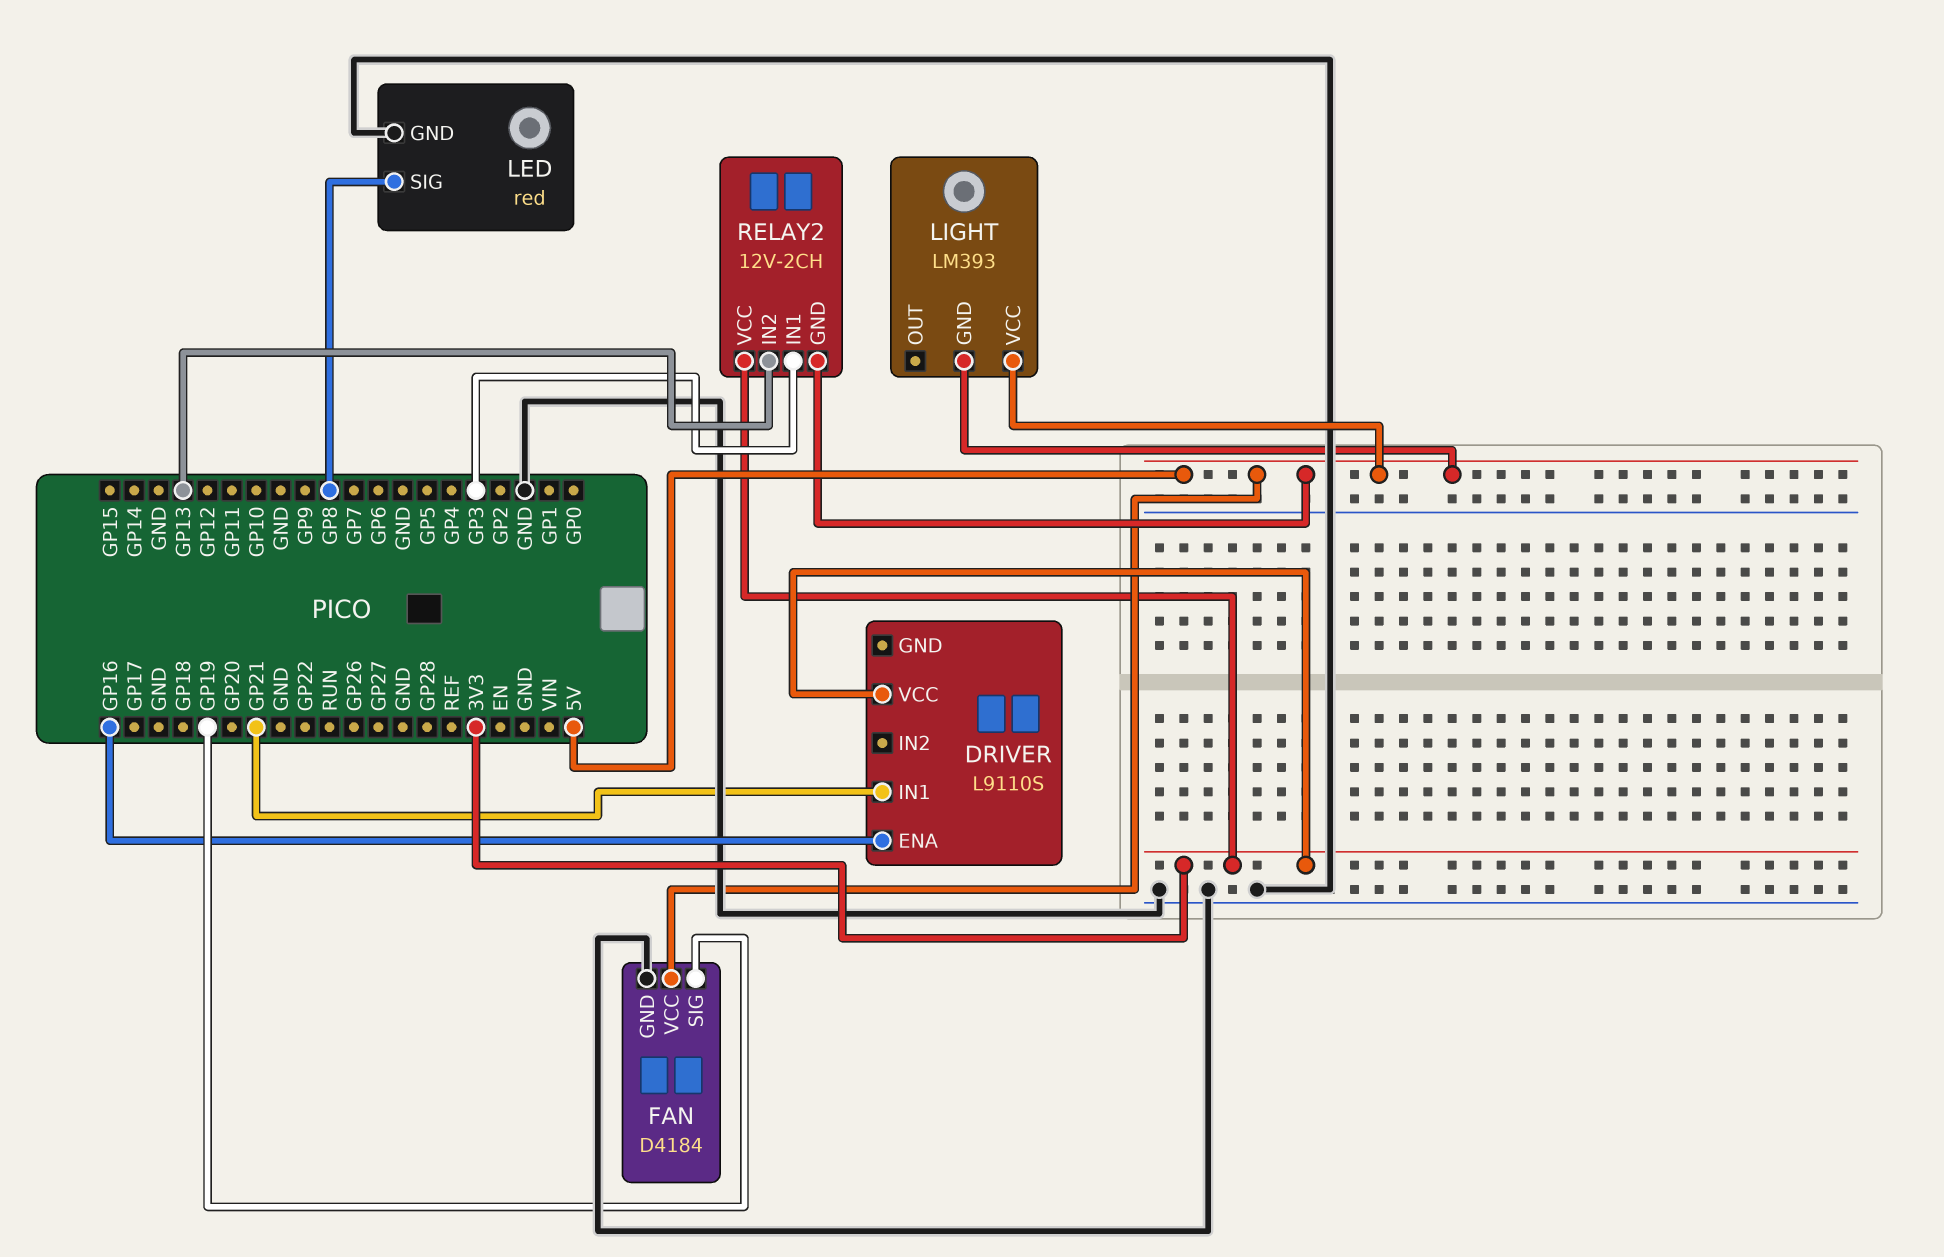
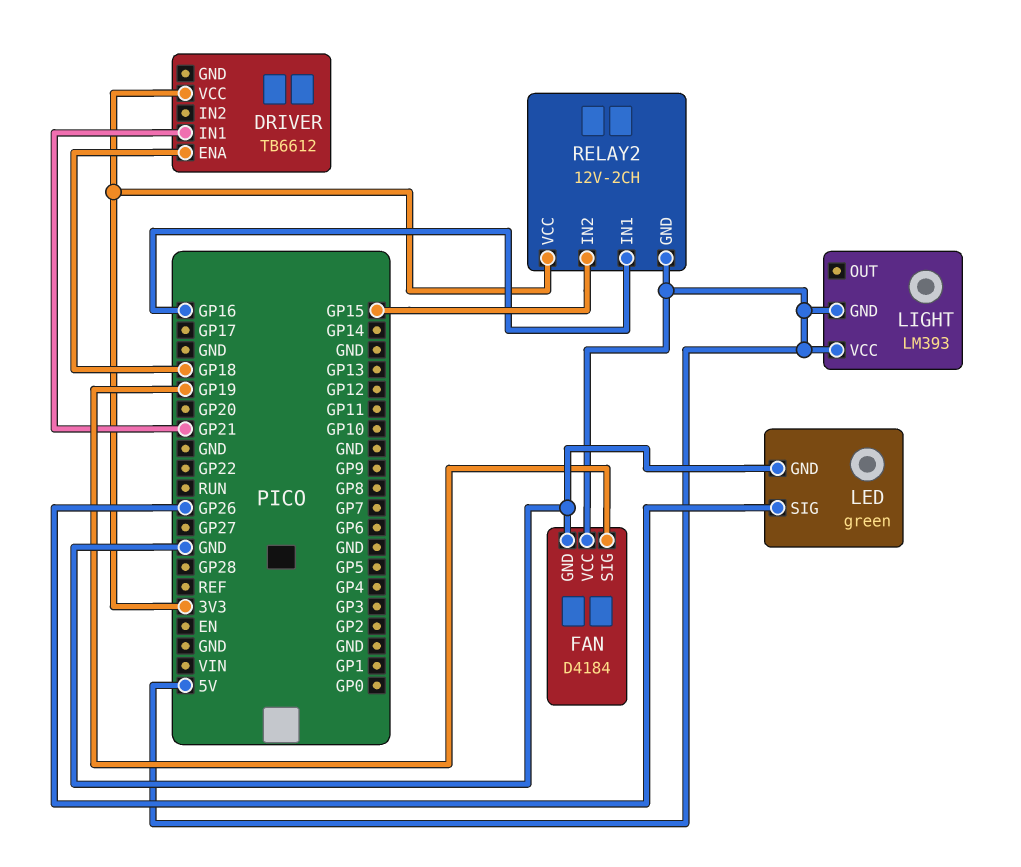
DRIVER: L9110S -> TB6612
DRIVER pin ENA: GP16 -> GP18
LED: red -> green
LED pin SIG: GP8 -> GP26
RELAY2 pin IN1: GP3 -> GP16
RELAY2 pin IN2: GP13 -> GP15

